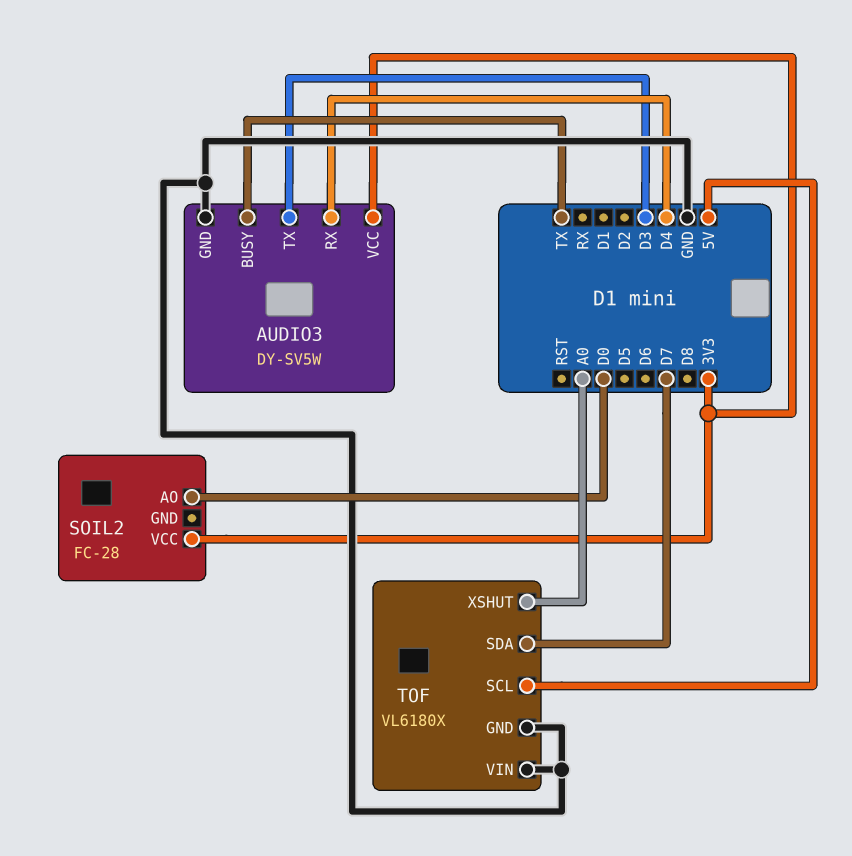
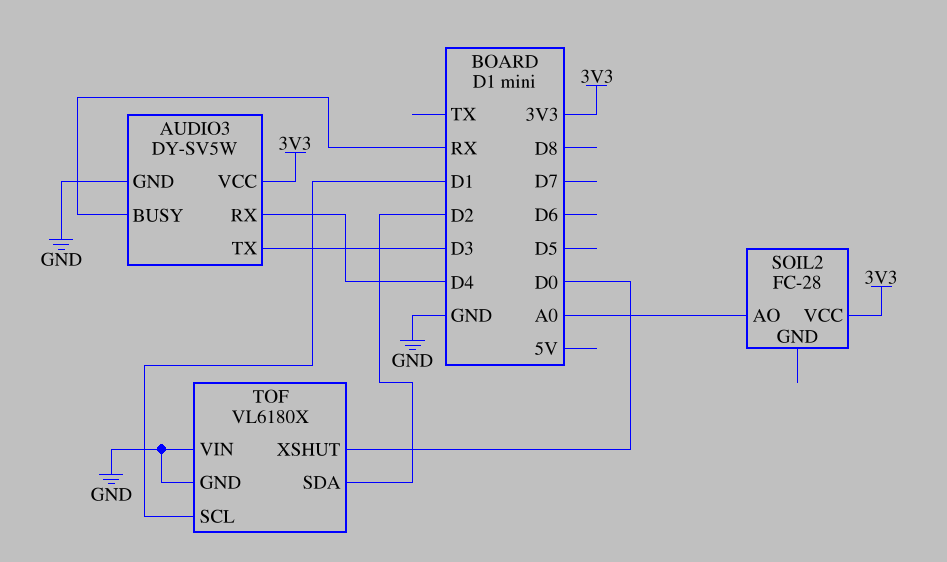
AUDIO3 pin BUSY: TX -> RX
SOIL2 pin AO: D0 -> A0
TOF pin SCL: 5V -> D1
TOF pin SDA: D7 -> D2
TOF pin XSHUT: A0 -> D0

